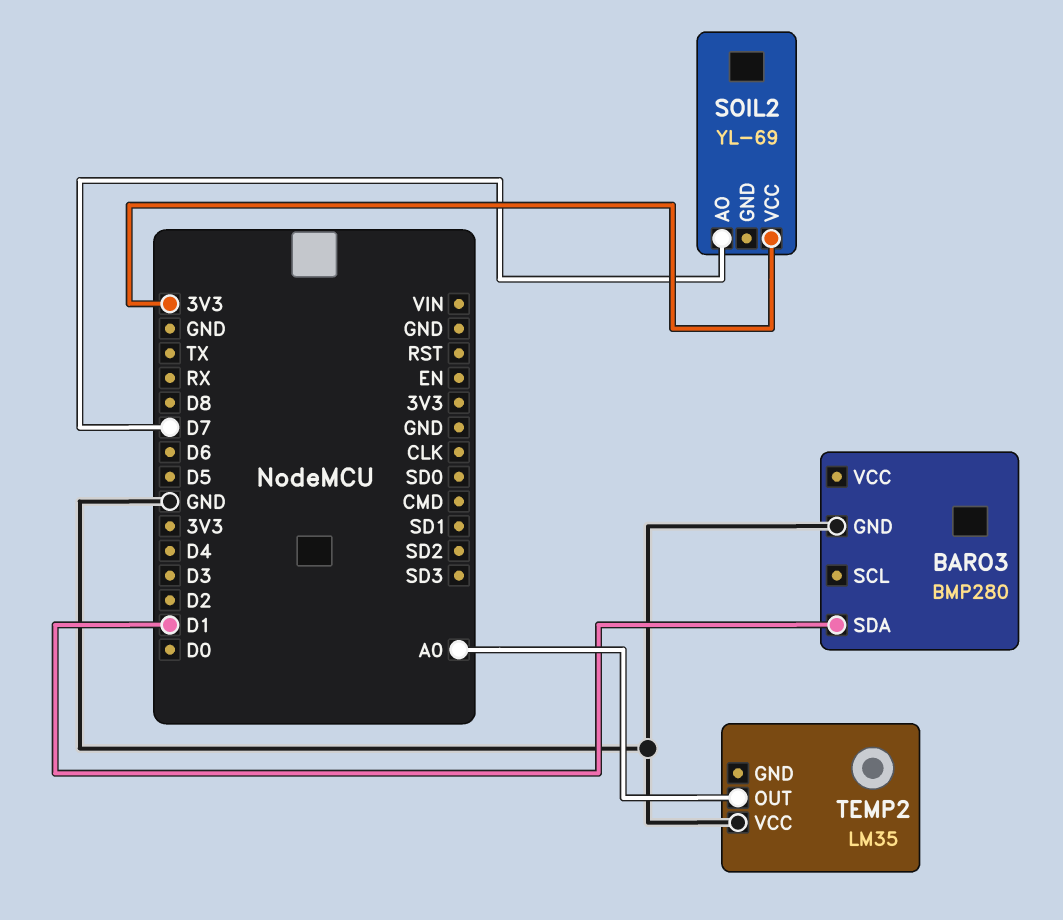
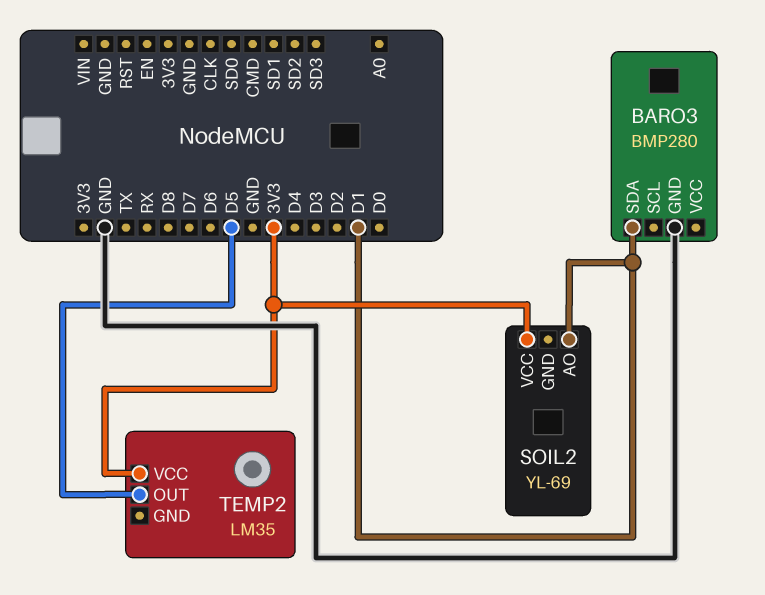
SOIL2 pin AO: D7 -> D1
TEMP2 pin OUT: A0 -> D5
TEMP2 pin VCC: GND -> 3V3

